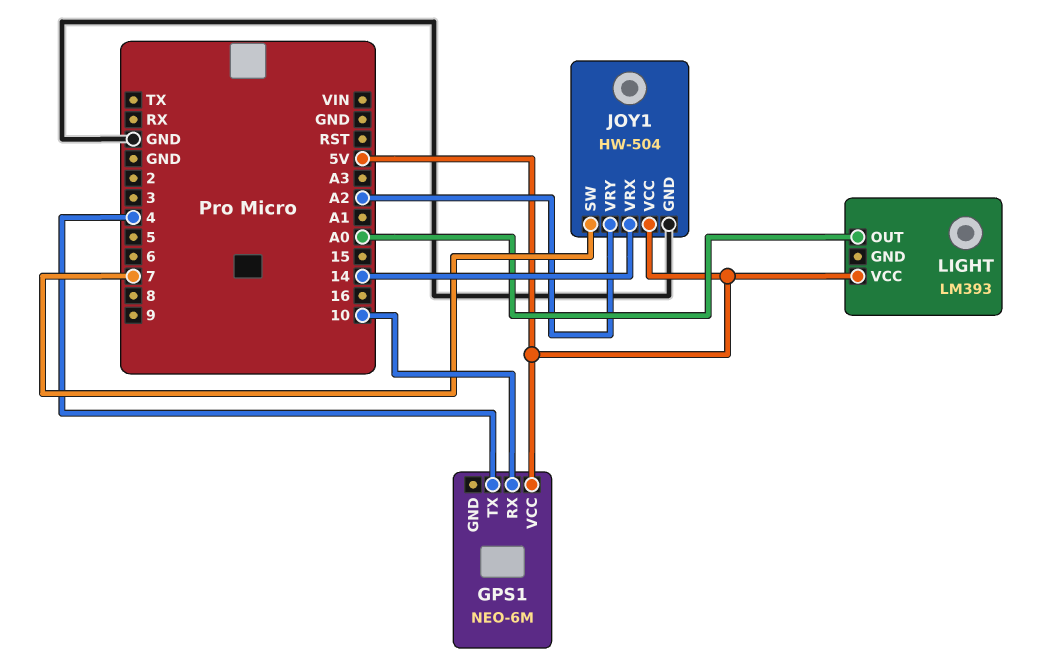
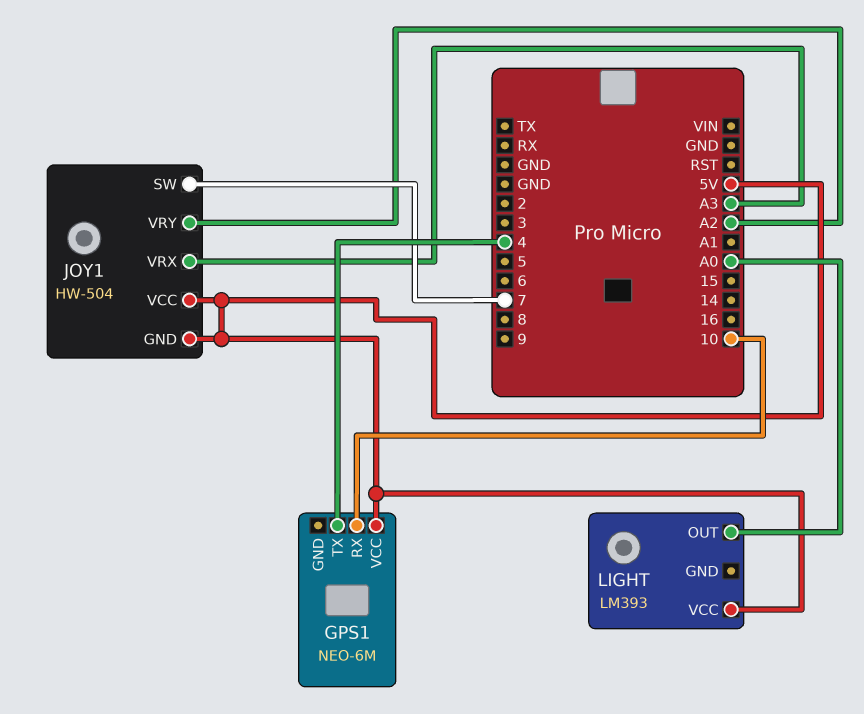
JOY1 pin GND: GND -> 5V
JOY1 pin VRX: 14 -> A3

